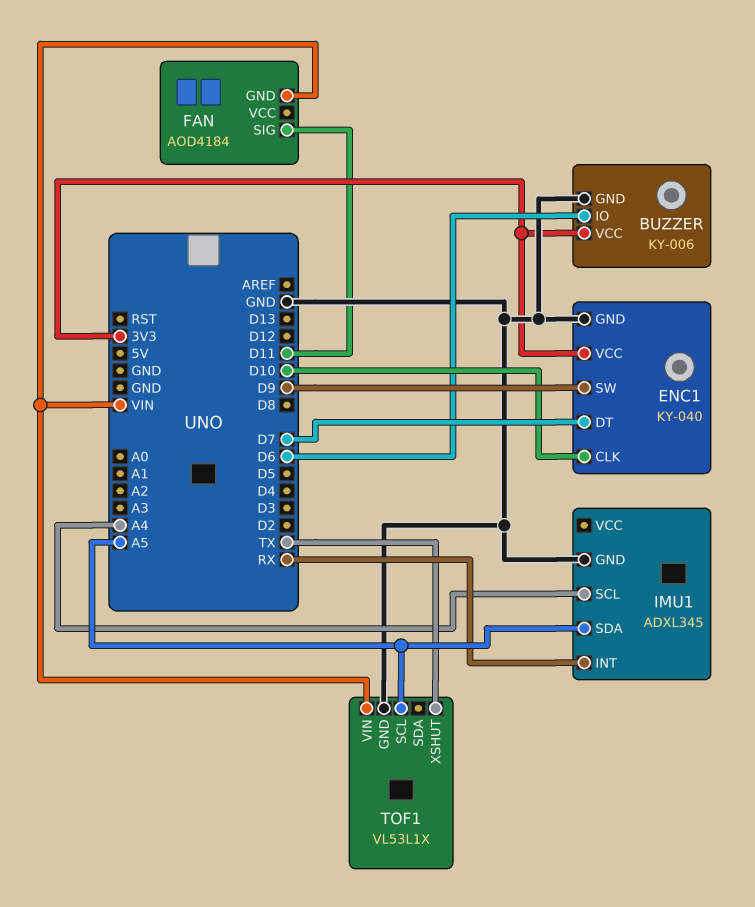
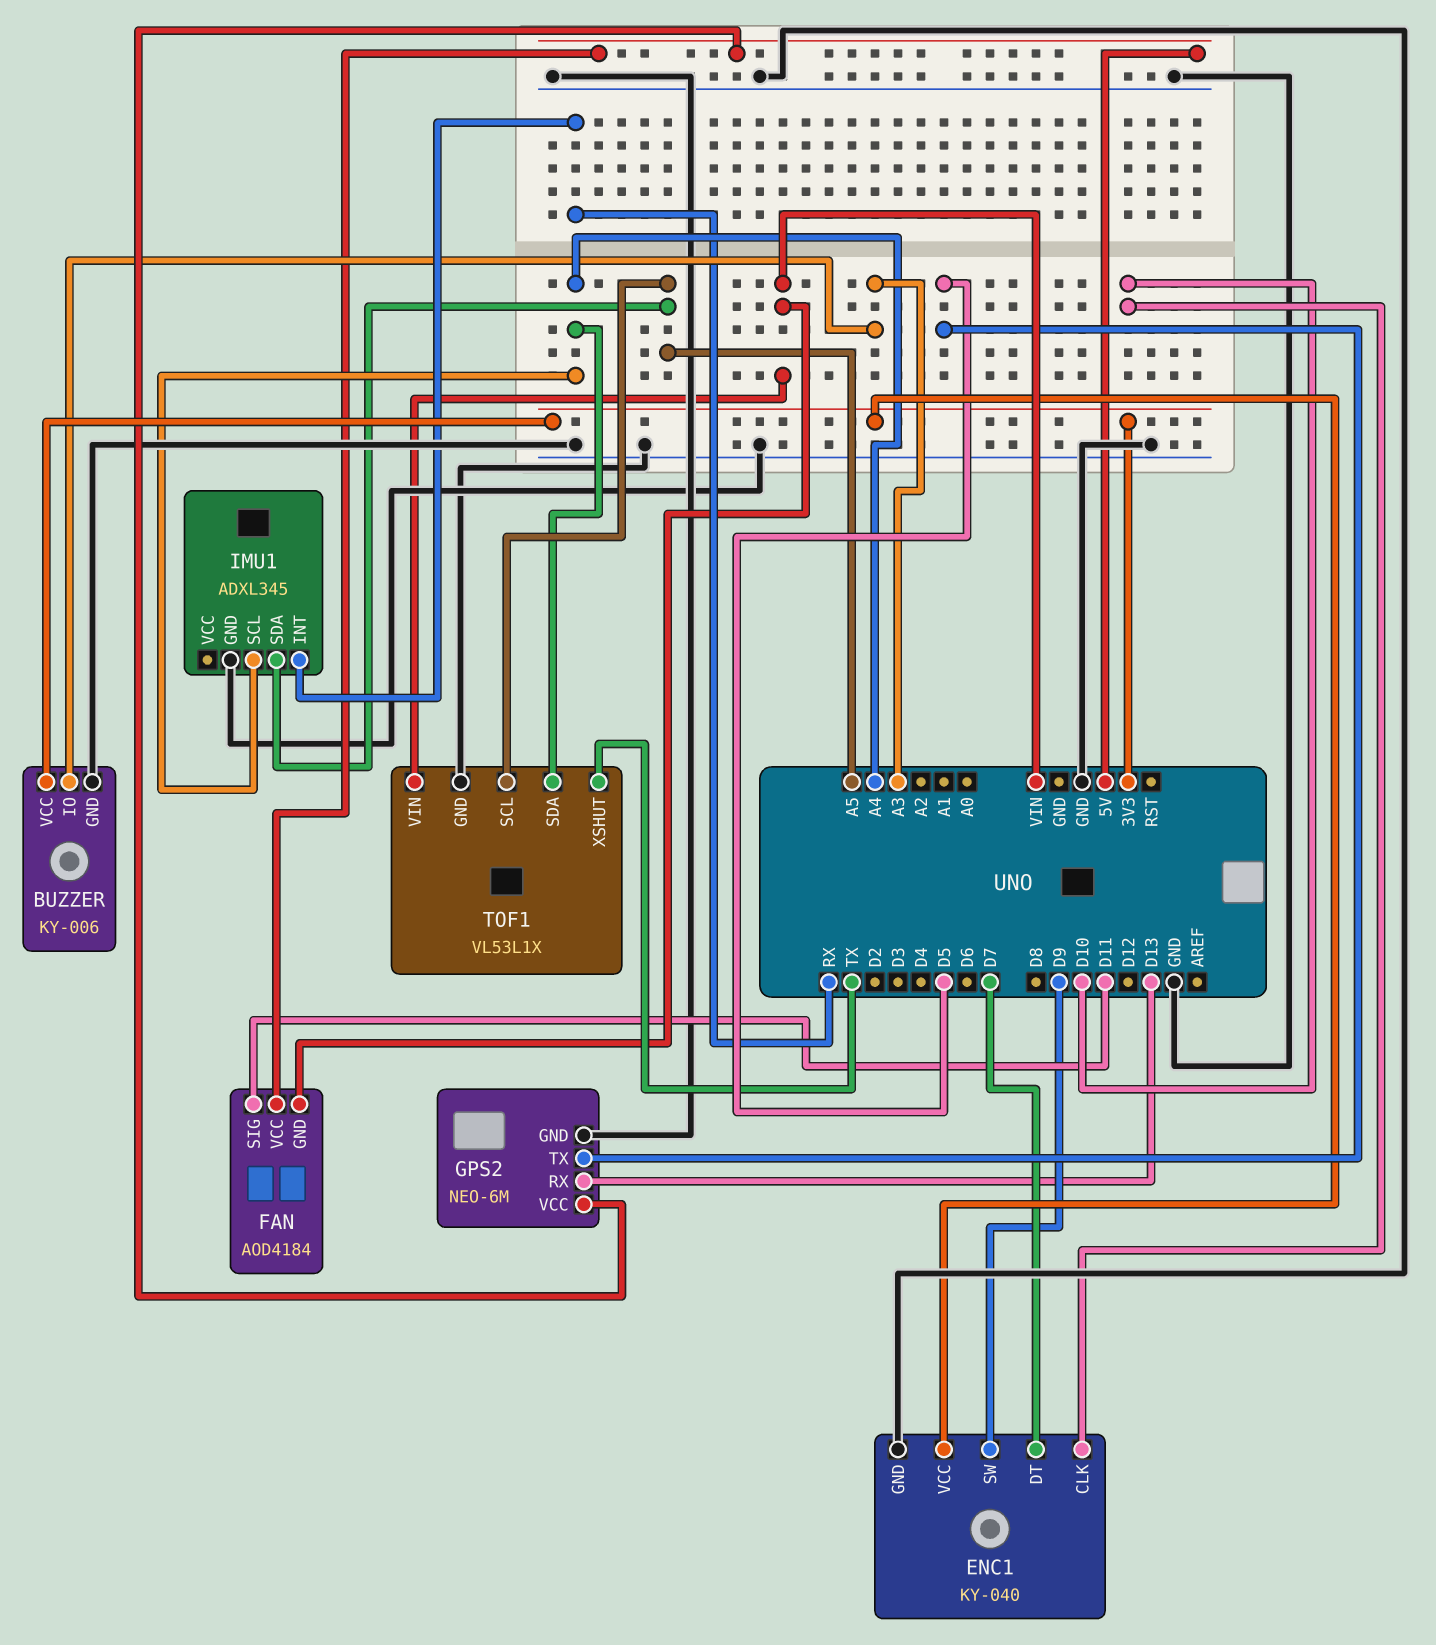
BUZZER pin IO: D6 -> A3
FAN pin VCC: none -> 5V
GPS2: none -> NEO-6M
GPS2 pin GND: none -> GND
GPS2 pin RX: none -> D13
GPS2 pin TX: none -> D5
GPS2 pin VCC: none -> 5V
TOF1 pin SDA: none -> A4

